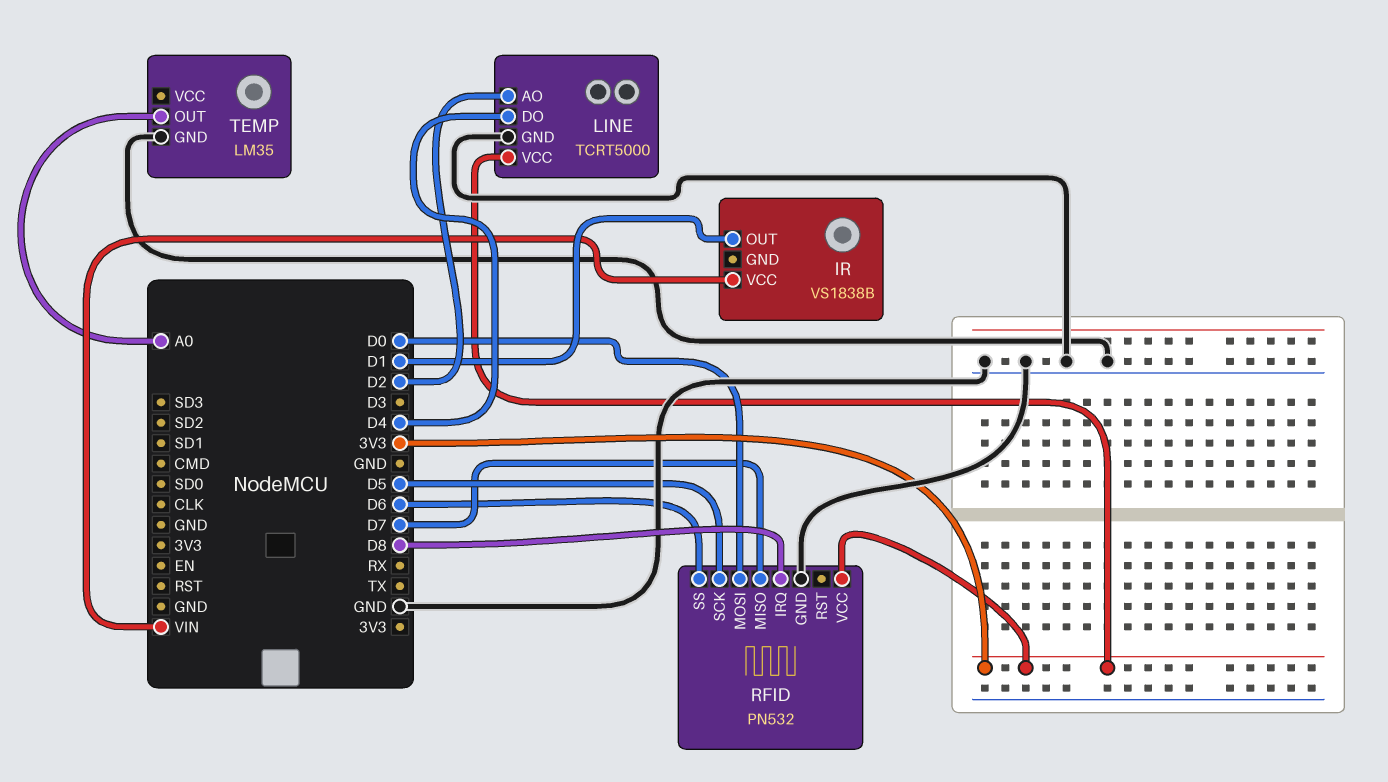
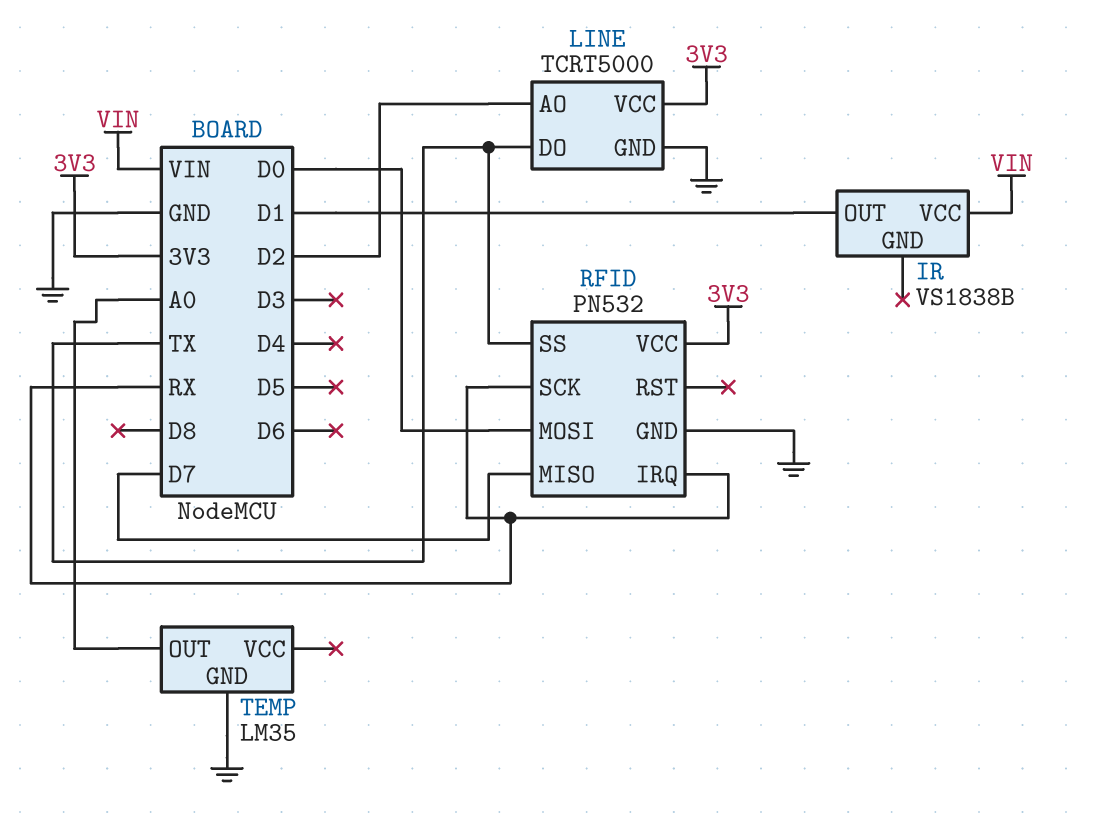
LINE pin DO: D4 -> TX
RFID pin IRQ: D8 -> RX
RFID pin SCK: D5 -> RX
RFID pin SS: D6 -> TX

